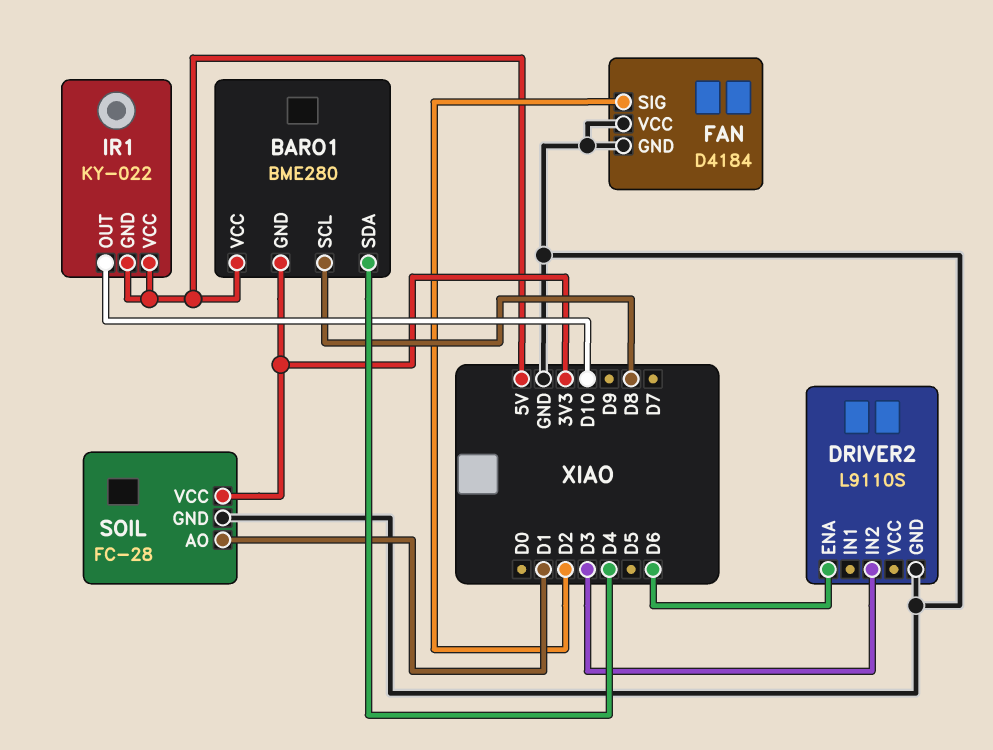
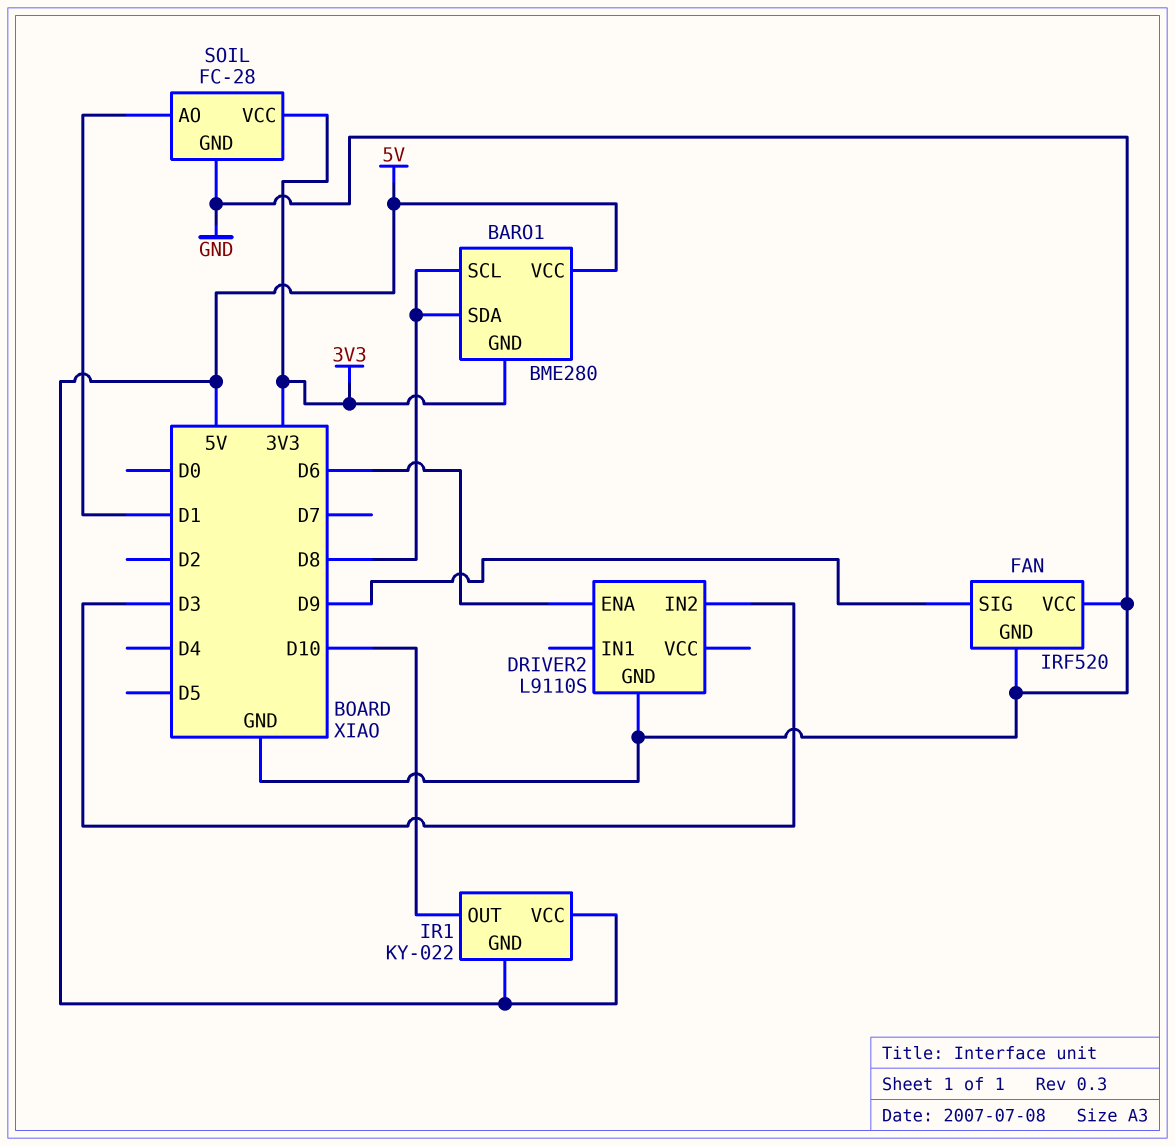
BARO1 pin SDA: D4 -> D8
FAN: D4184 -> IRF520
FAN pin SIG: D2 -> D9

